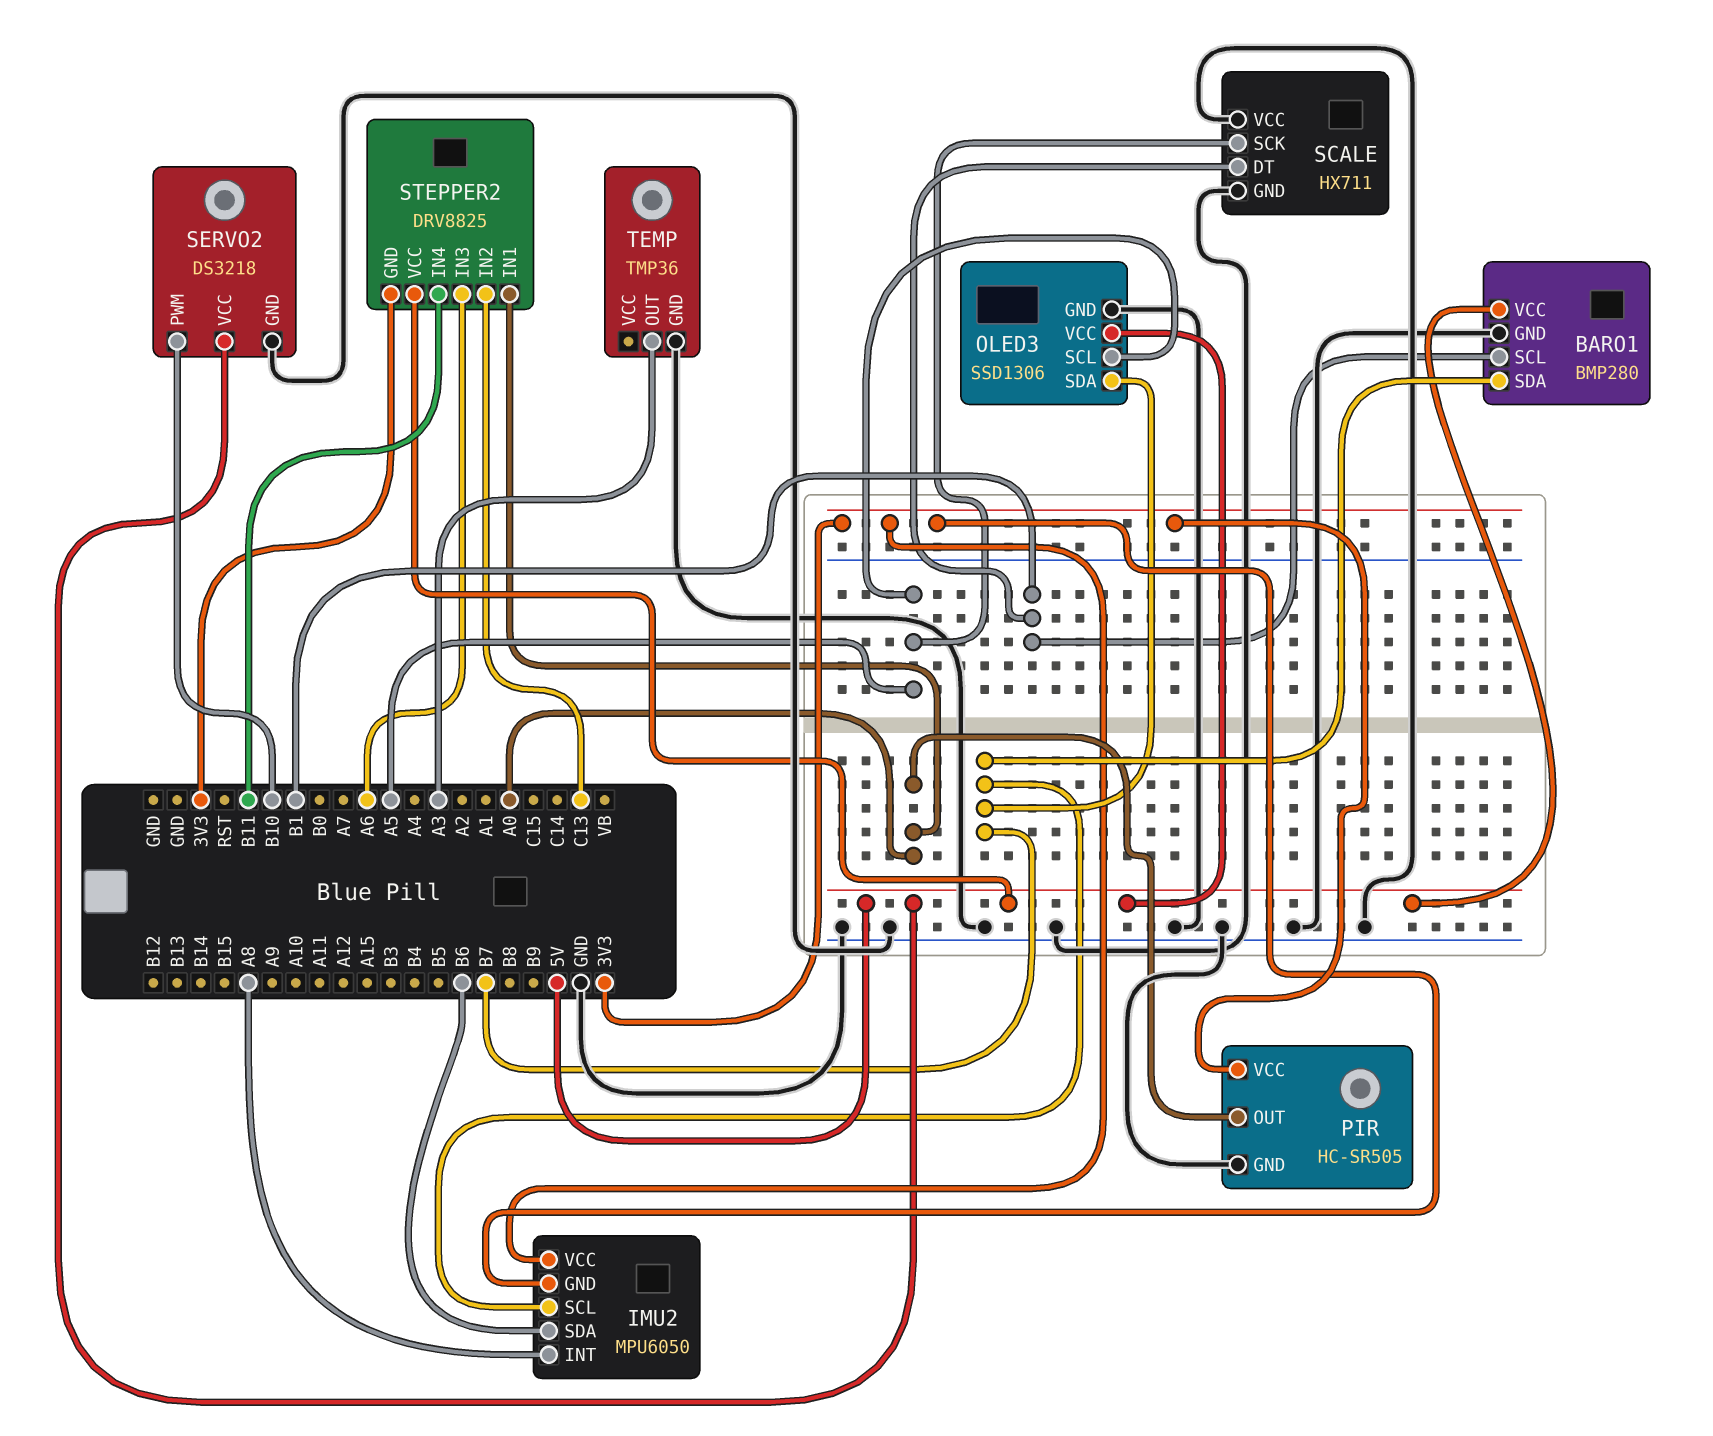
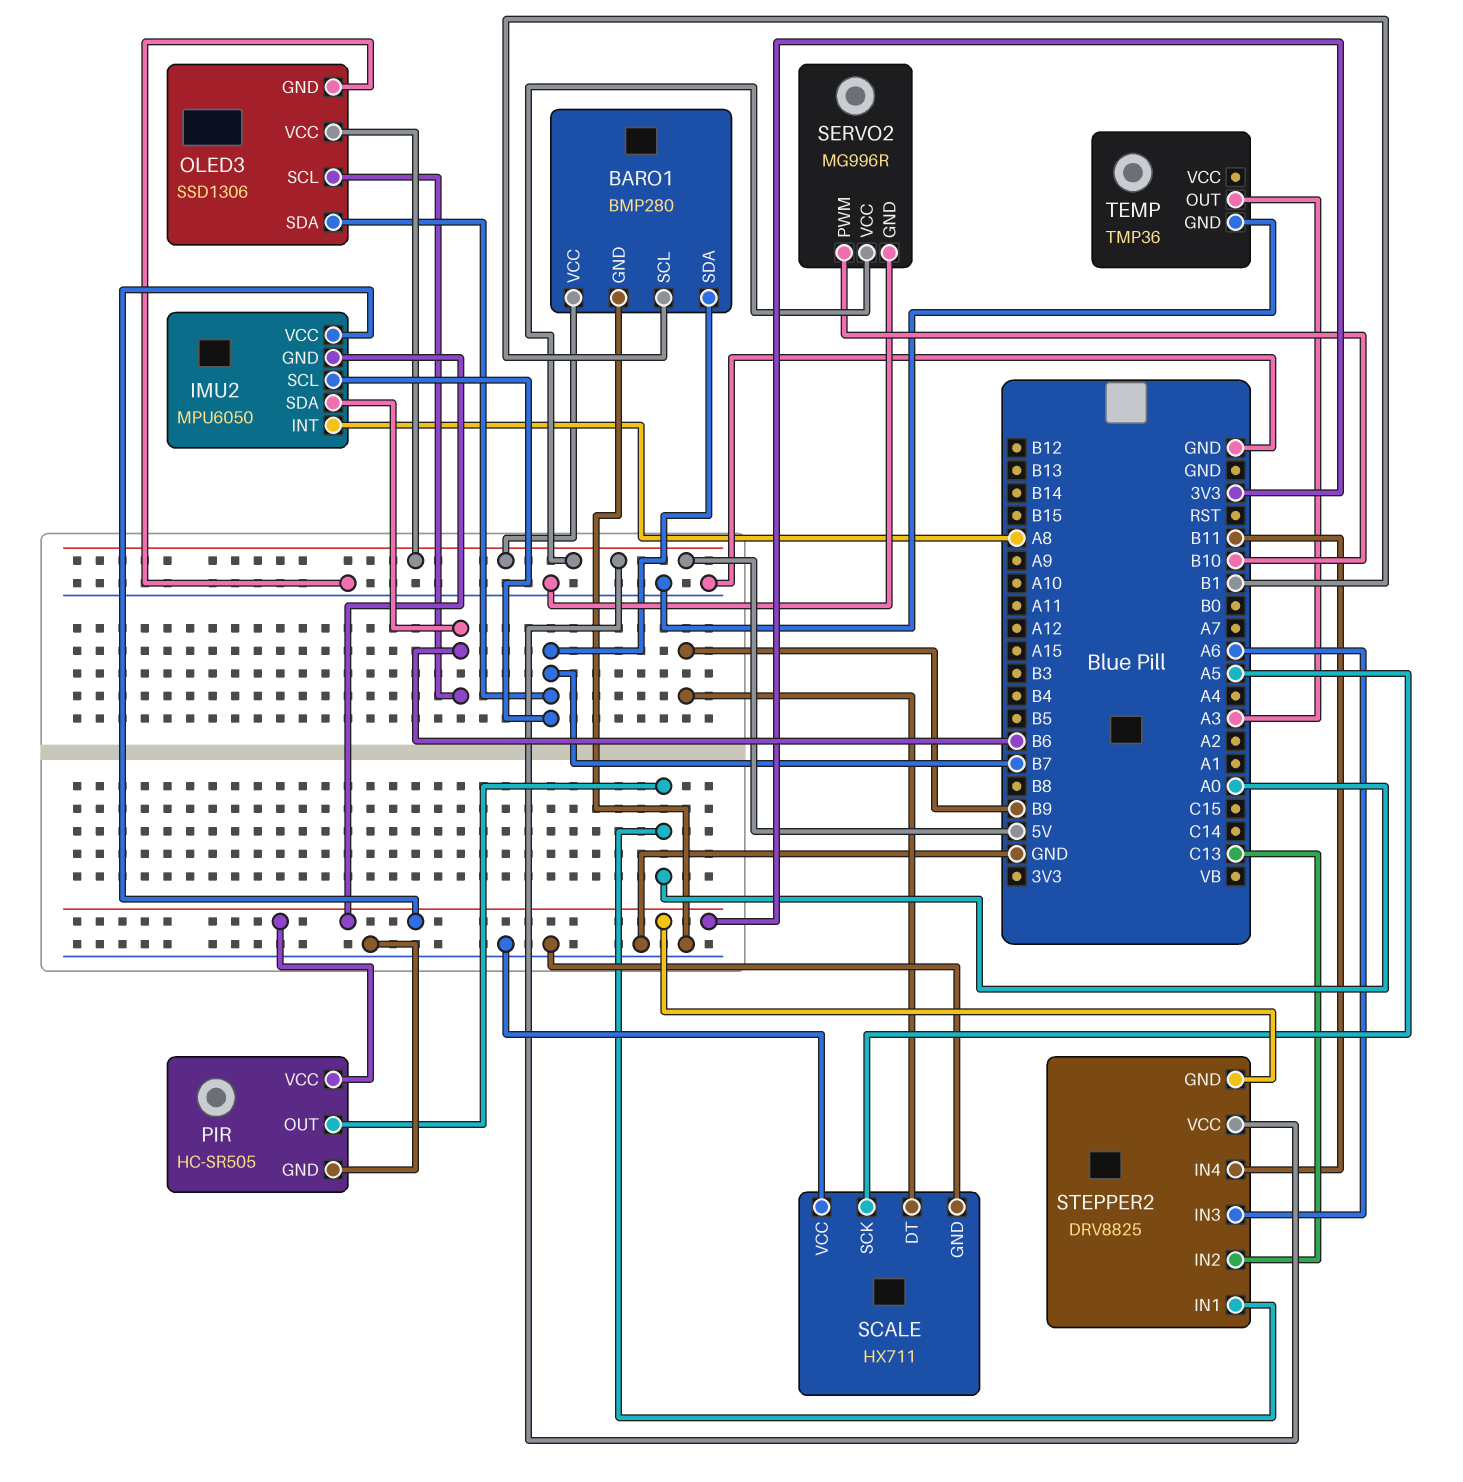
OLED3 pin SCL: A5 -> B6
SCALE pin DT: B1 -> B9
SERVO2: DS3218 -> MG996R

